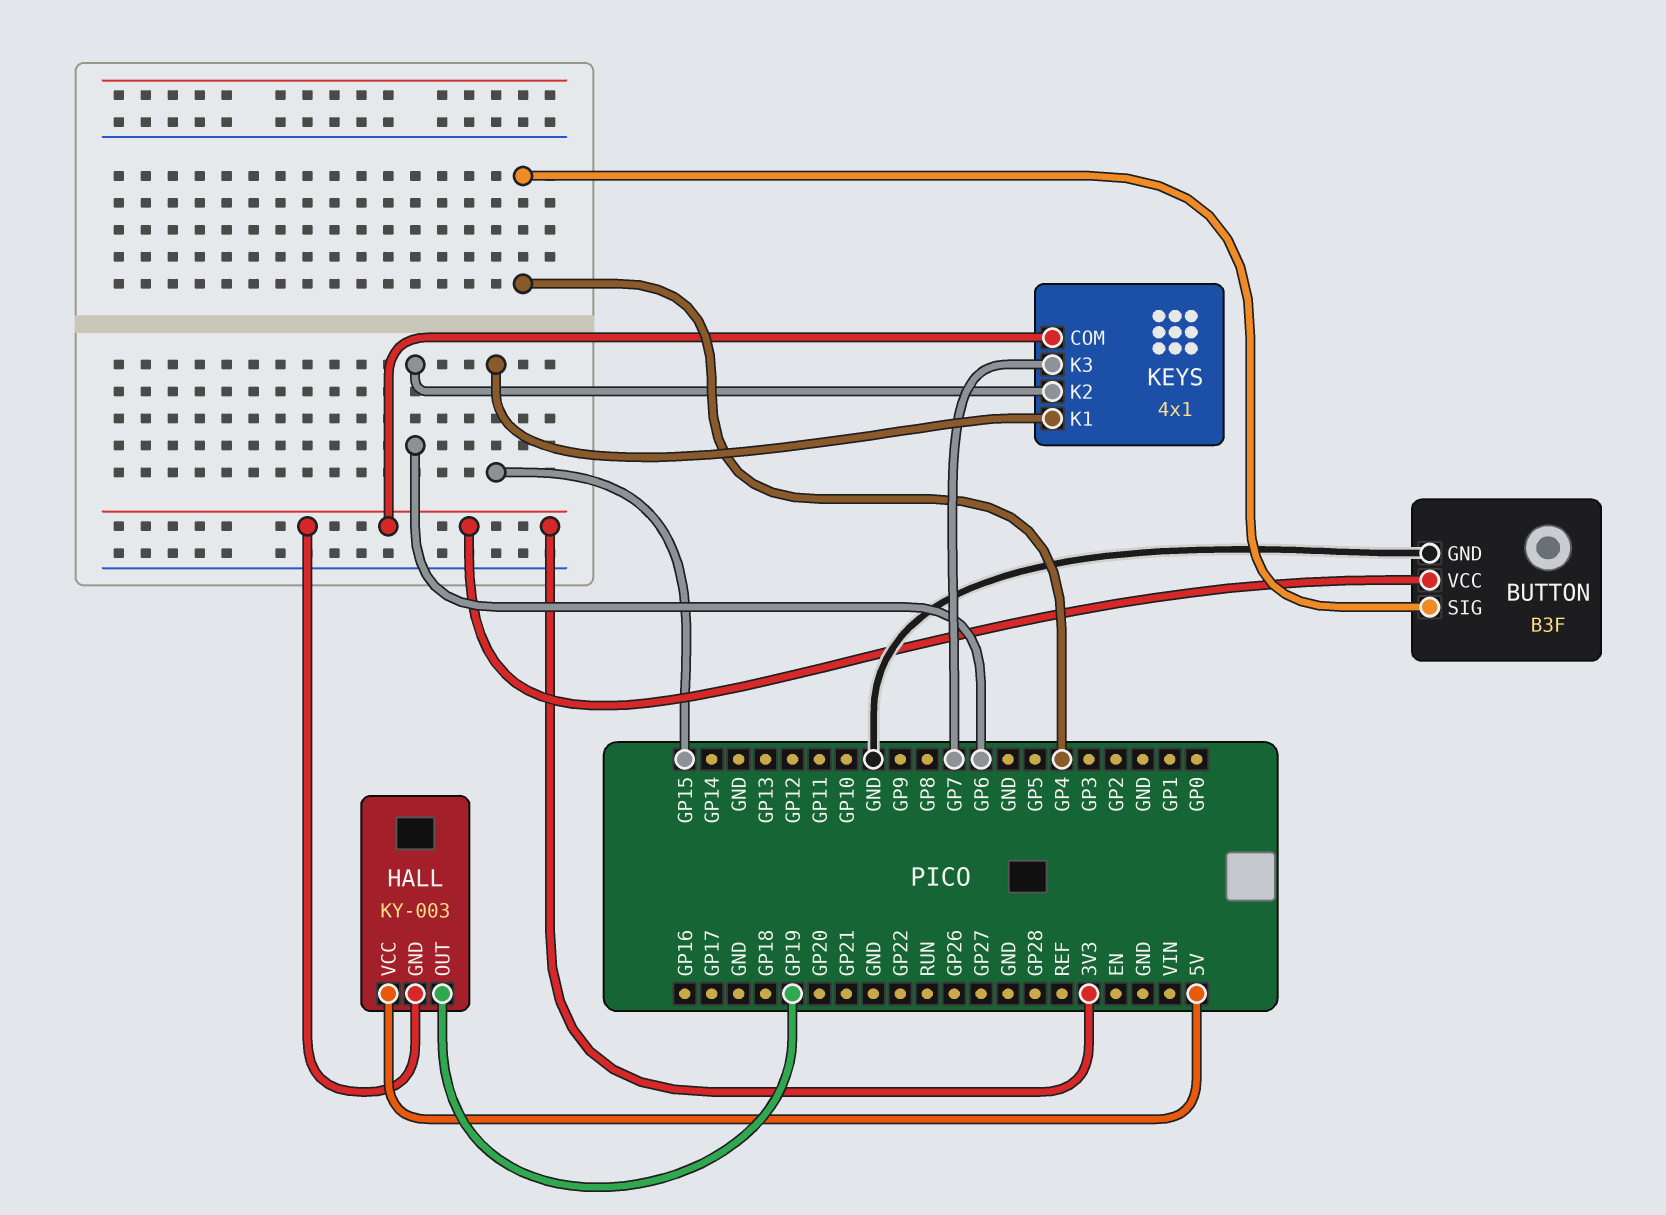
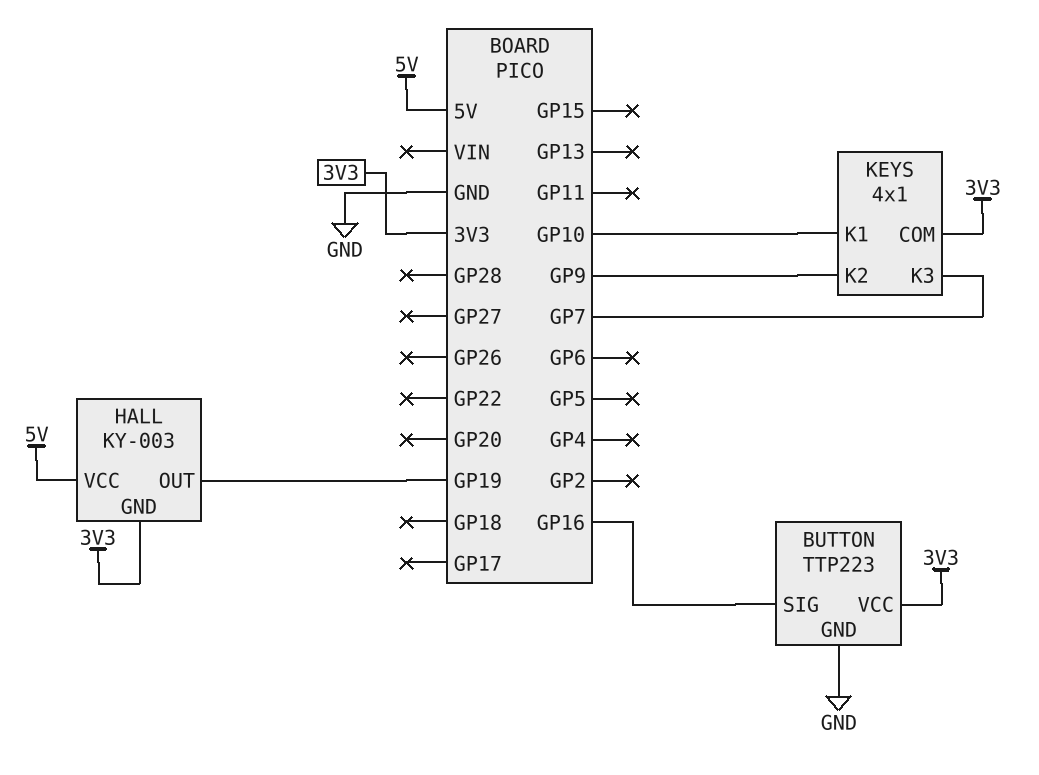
BUTTON: B3F -> TTP223
BUTTON pin SIG: GP4 -> GP16
KEYS pin K1: GP15 -> GP10
KEYS pin K2: GP6 -> GP9

